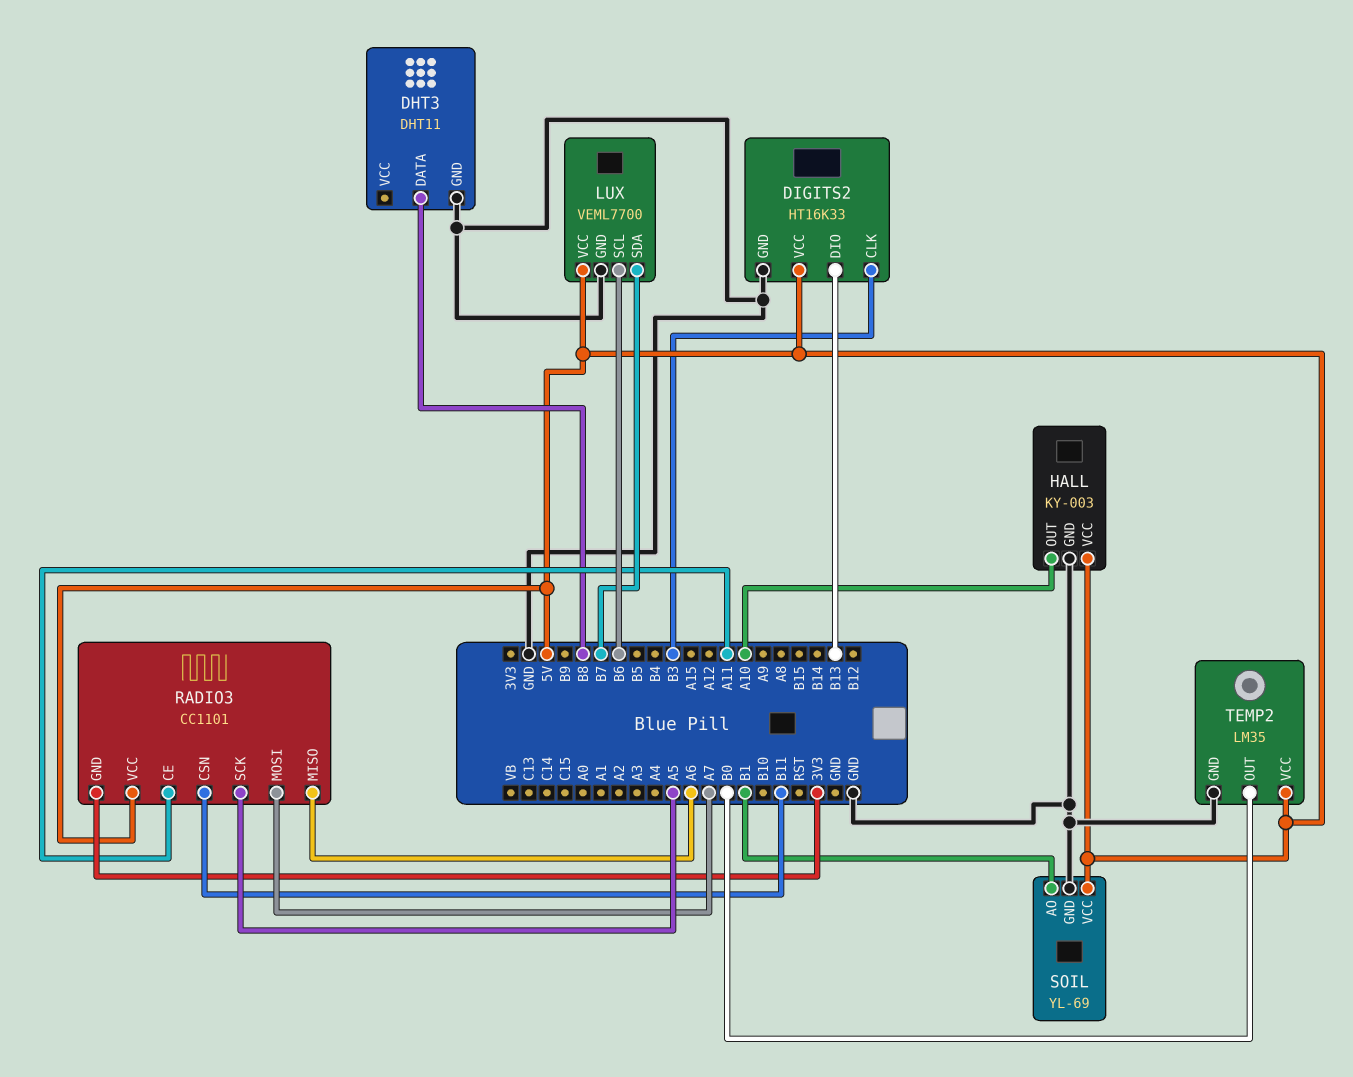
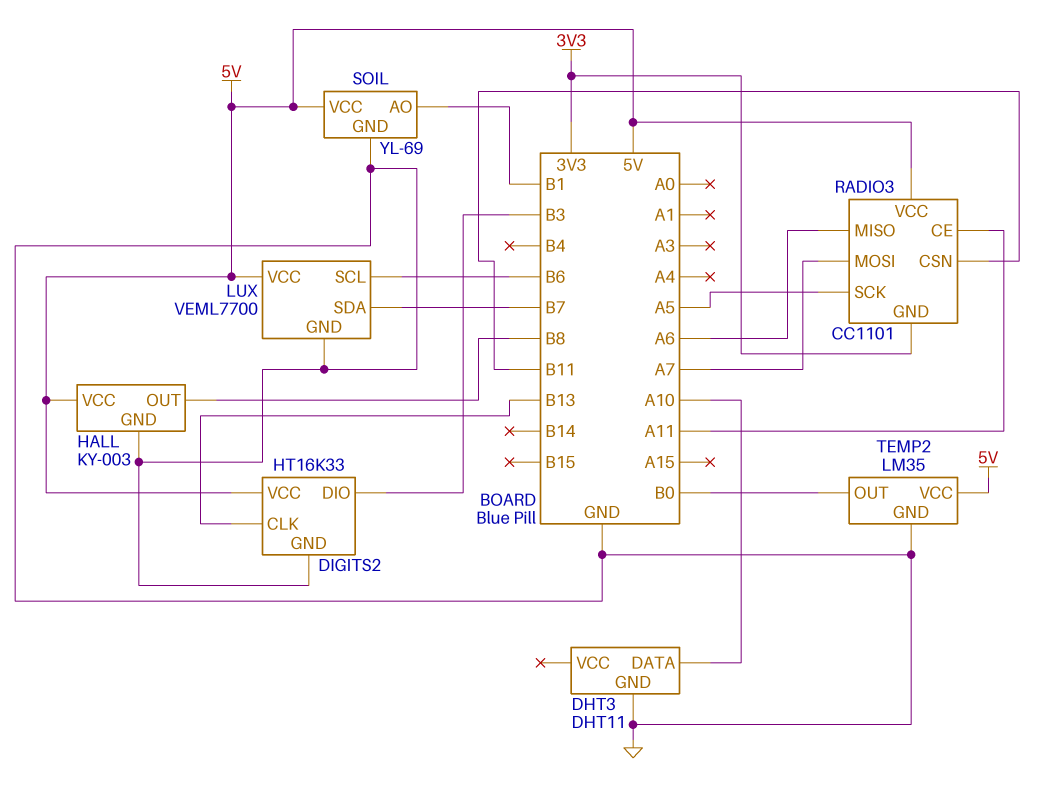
DHT3 pin DATA: B8 -> A10
DIGITS2 pin CLK: B3 -> B13
DIGITS2 pin DIO: B13 -> B3
HALL pin OUT: A10 -> B8

